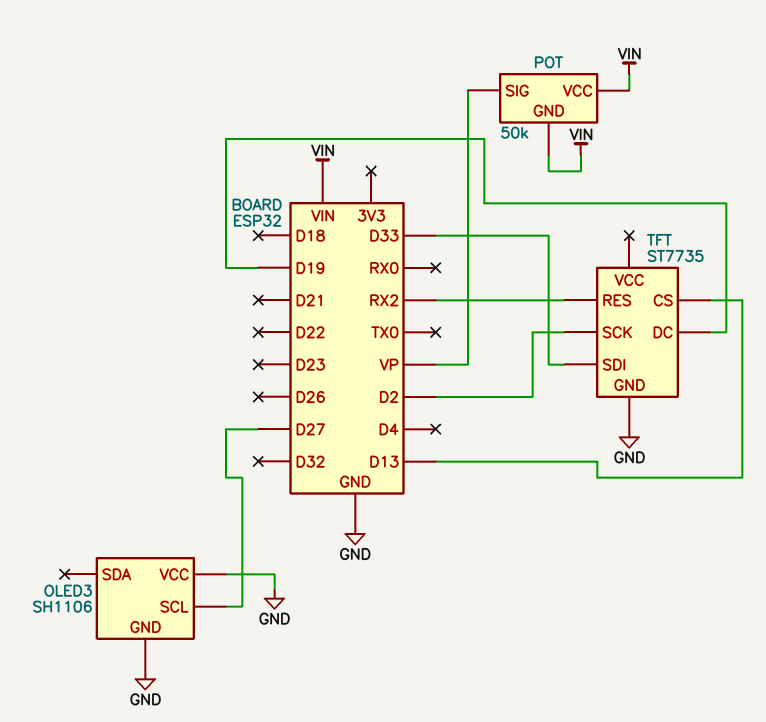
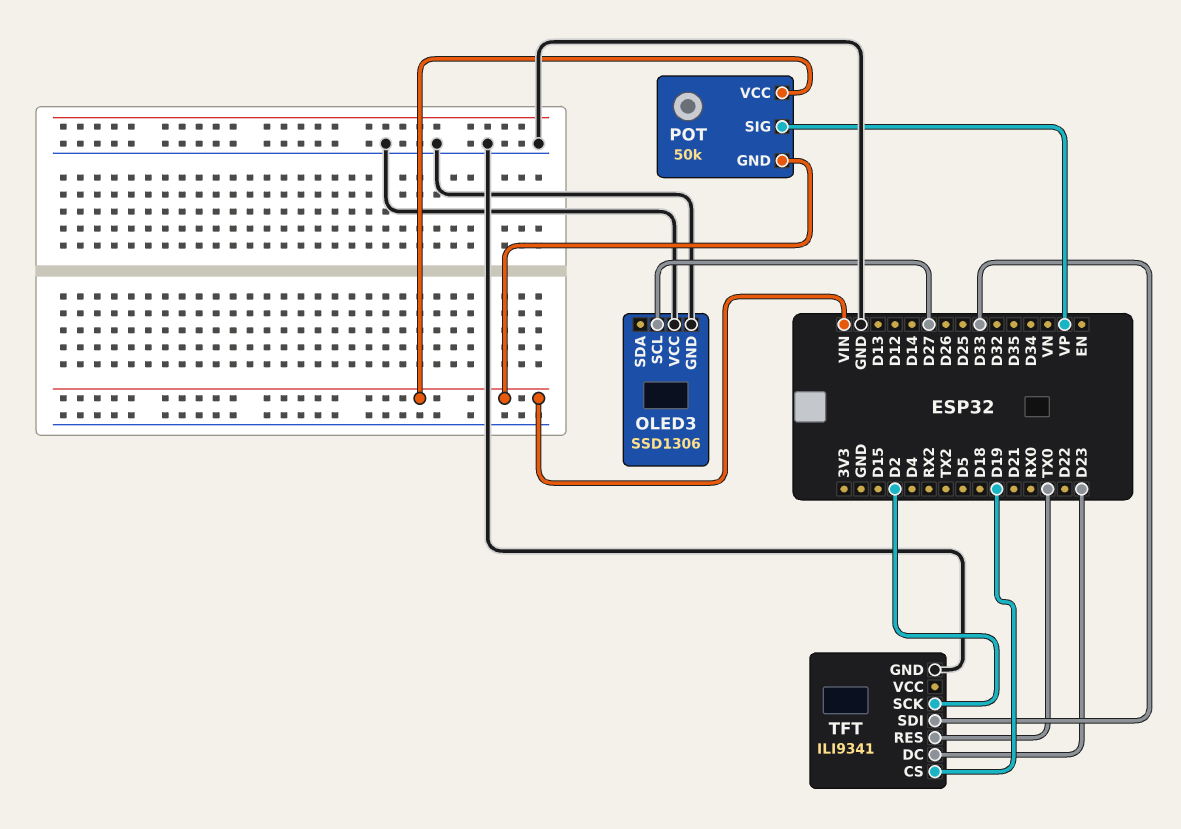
OLED3: SH1106 -> SSD1306
TFT: ST7735 -> ILI9341
TFT pin CS: D13 -> D19
TFT pin DC: D19 -> D23
TFT pin RES: RX2 -> TX0

